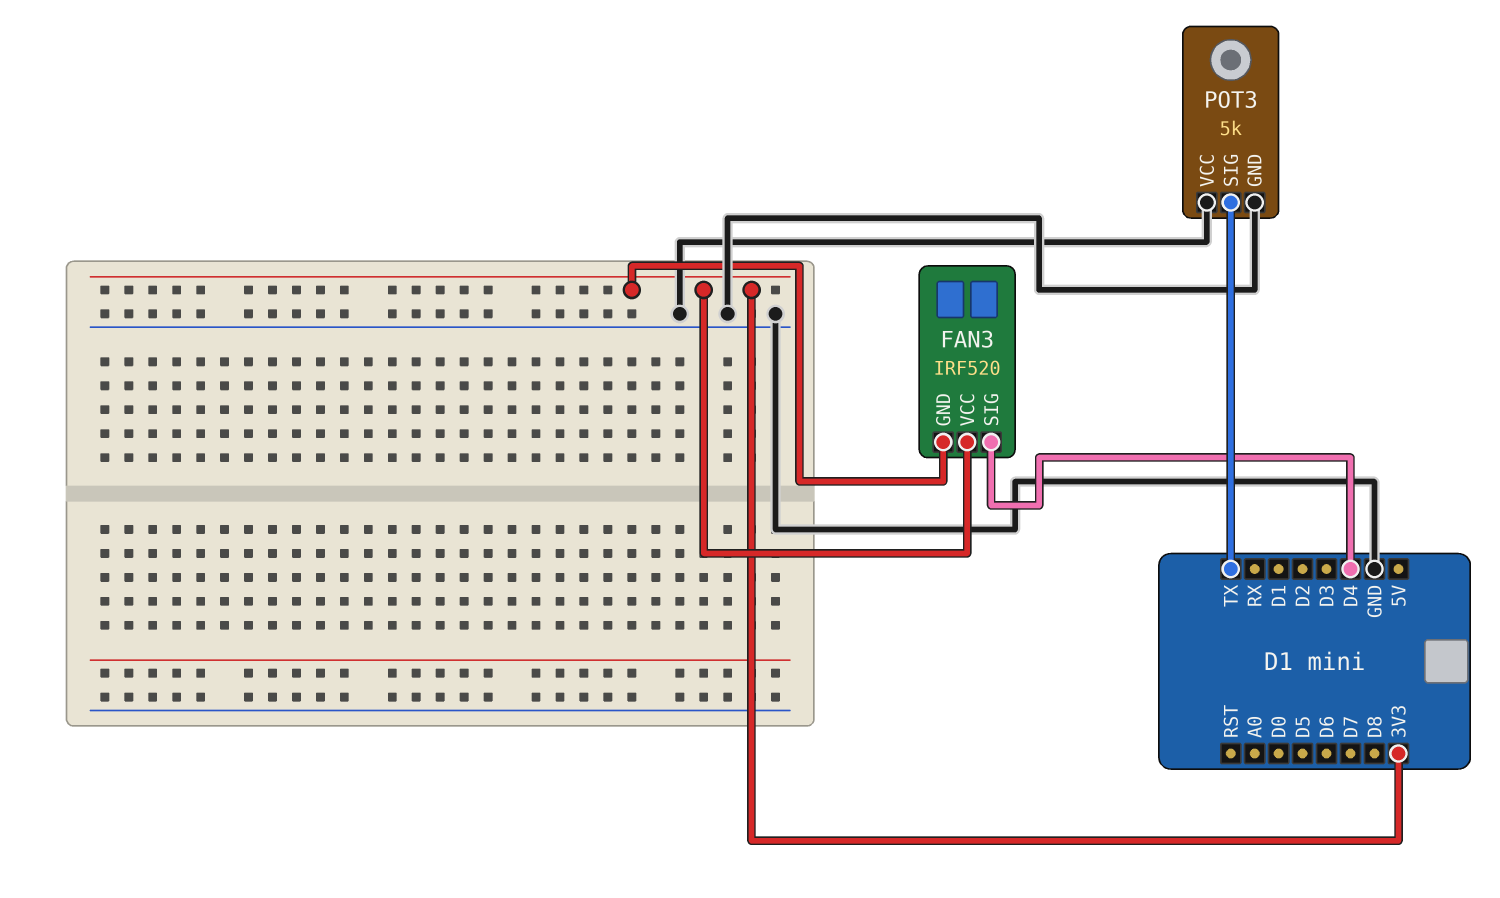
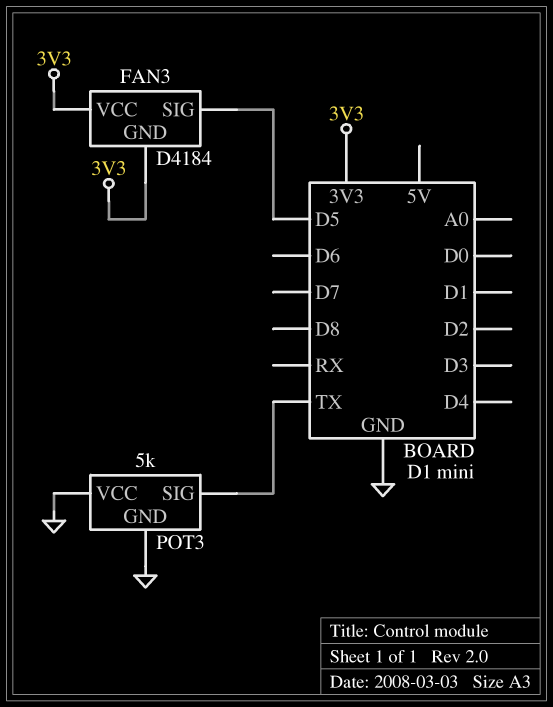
FAN3: IRF520 -> D4184
FAN3 pin SIG: D4 -> D5

